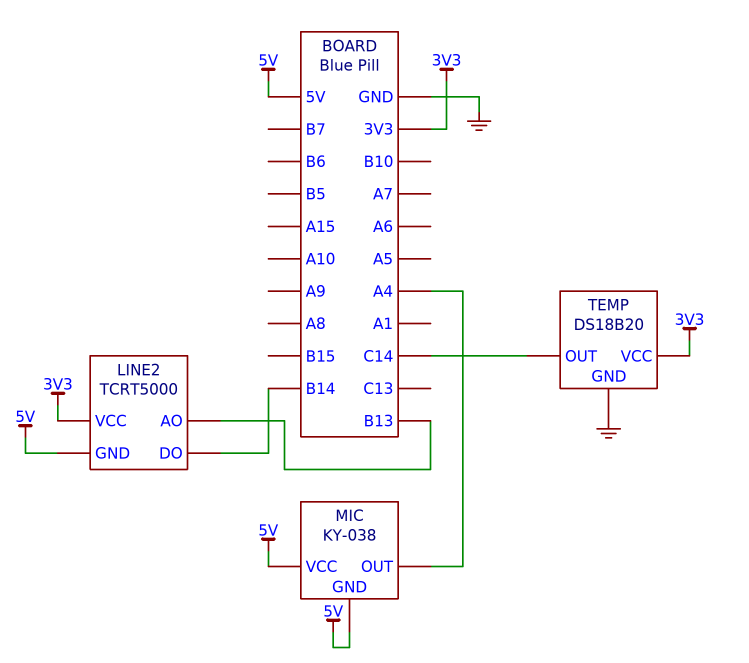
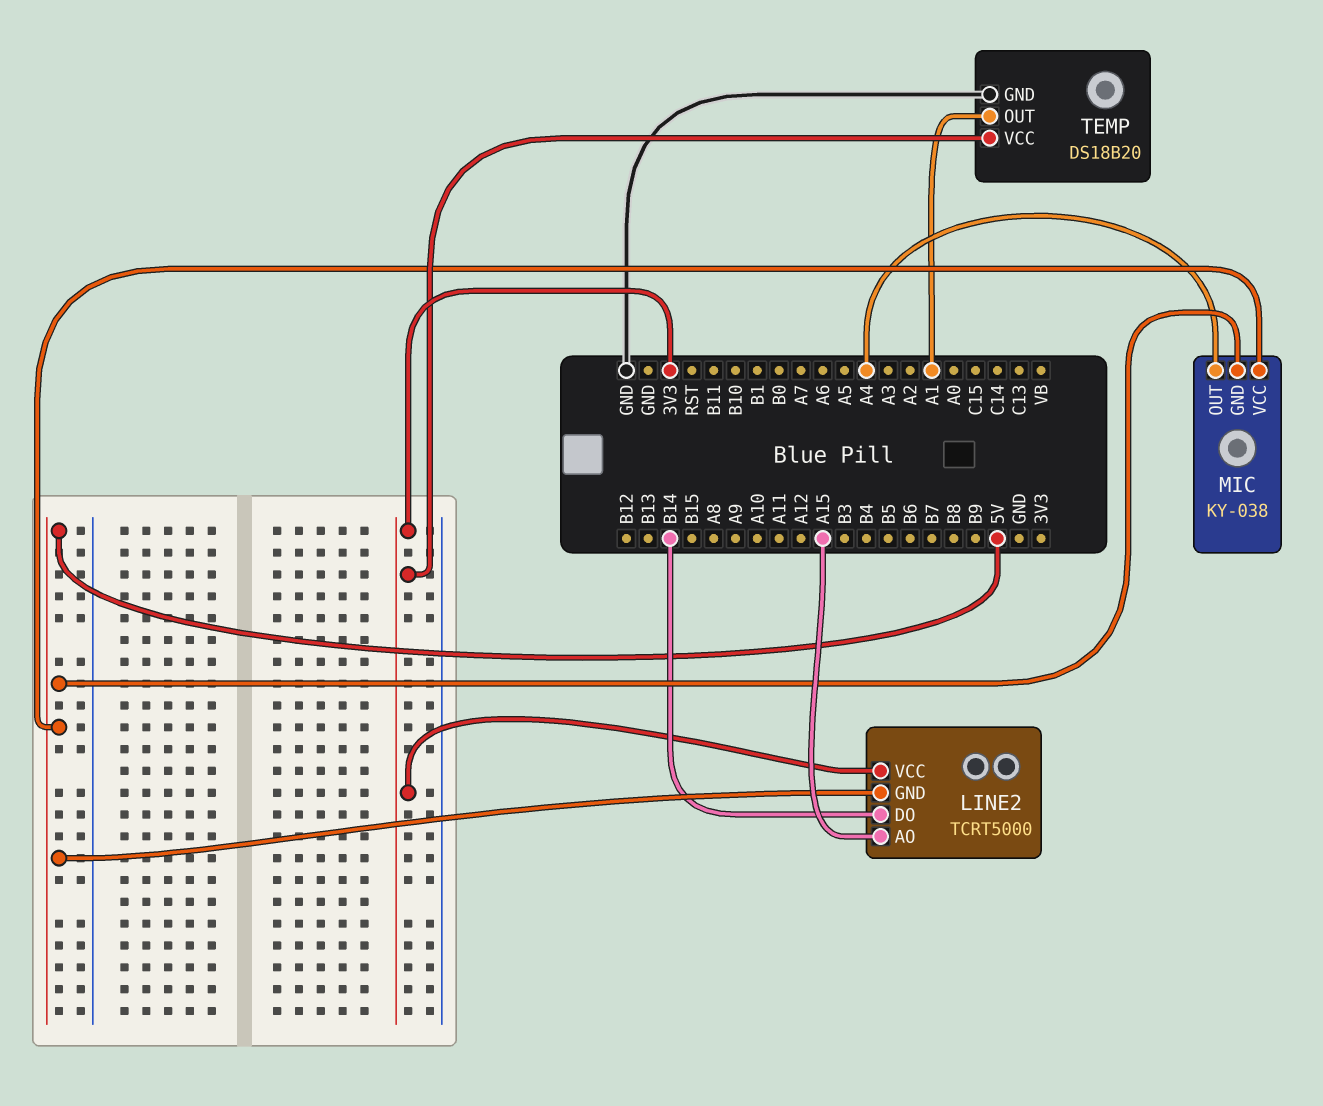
LINE2 pin AO: B13 -> A15
TEMP pin OUT: C14 -> A1

